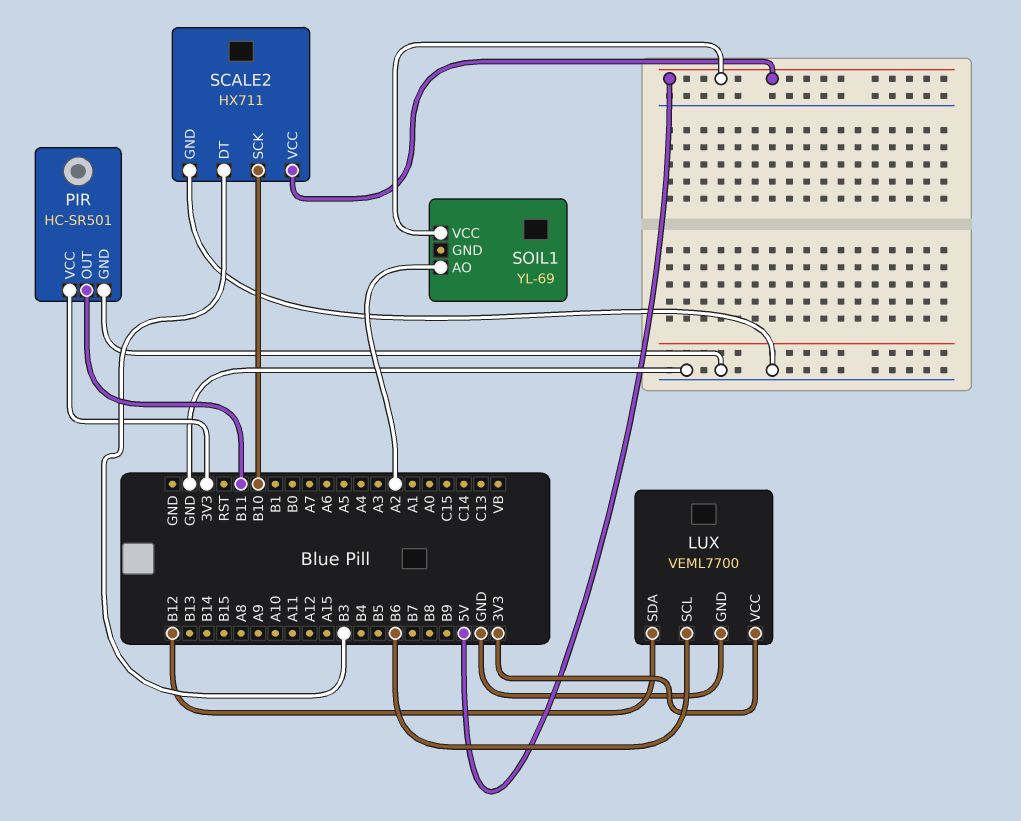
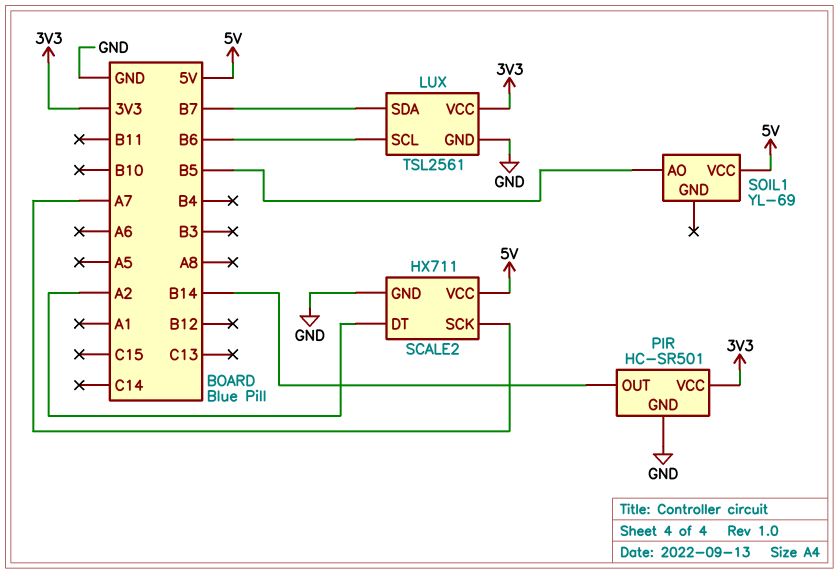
LUX: VEML7700 -> TSL2561
LUX pin SDA: B12 -> B7
PIR pin OUT: B11 -> B14
SCALE2 pin DT: B3 -> A2
SCALE2 pin SCK: B10 -> A7
SOIL1 pin AO: A2 -> B5

